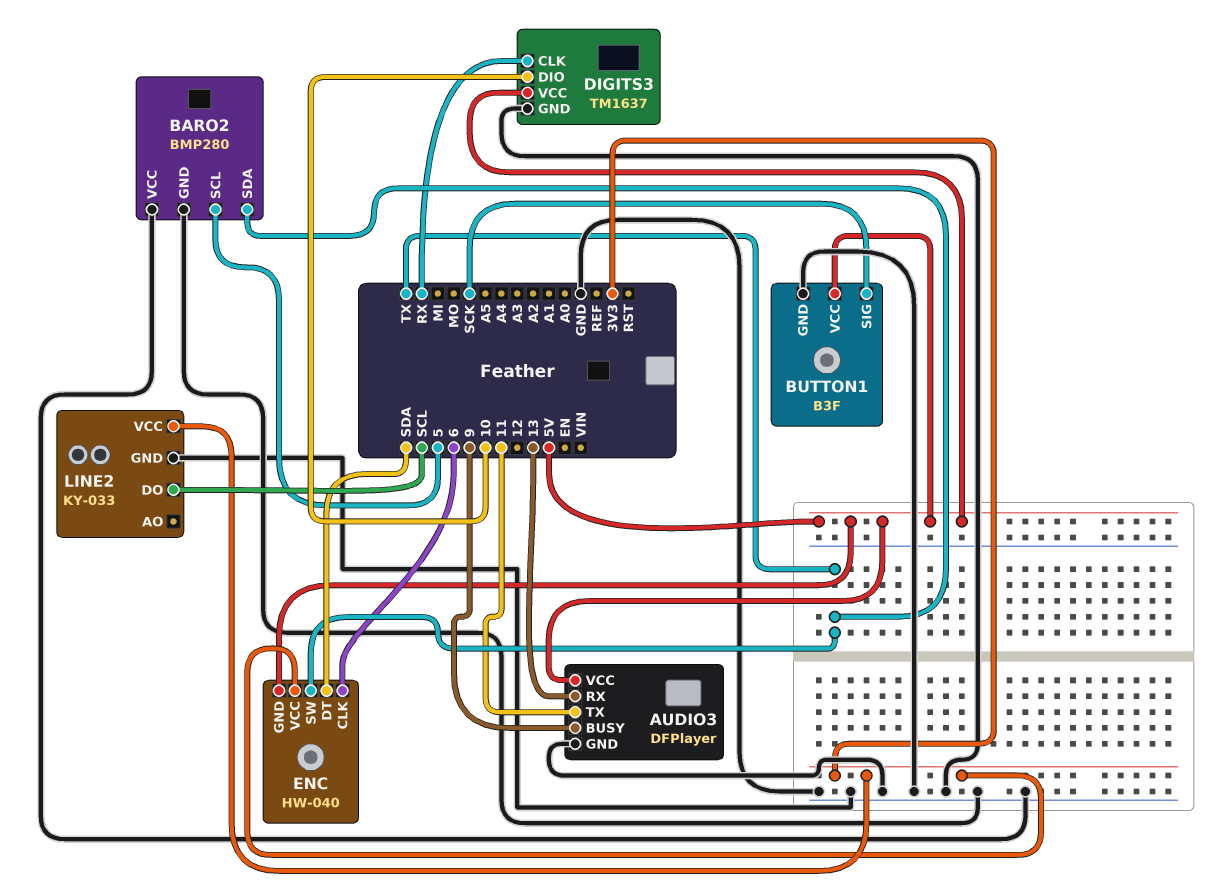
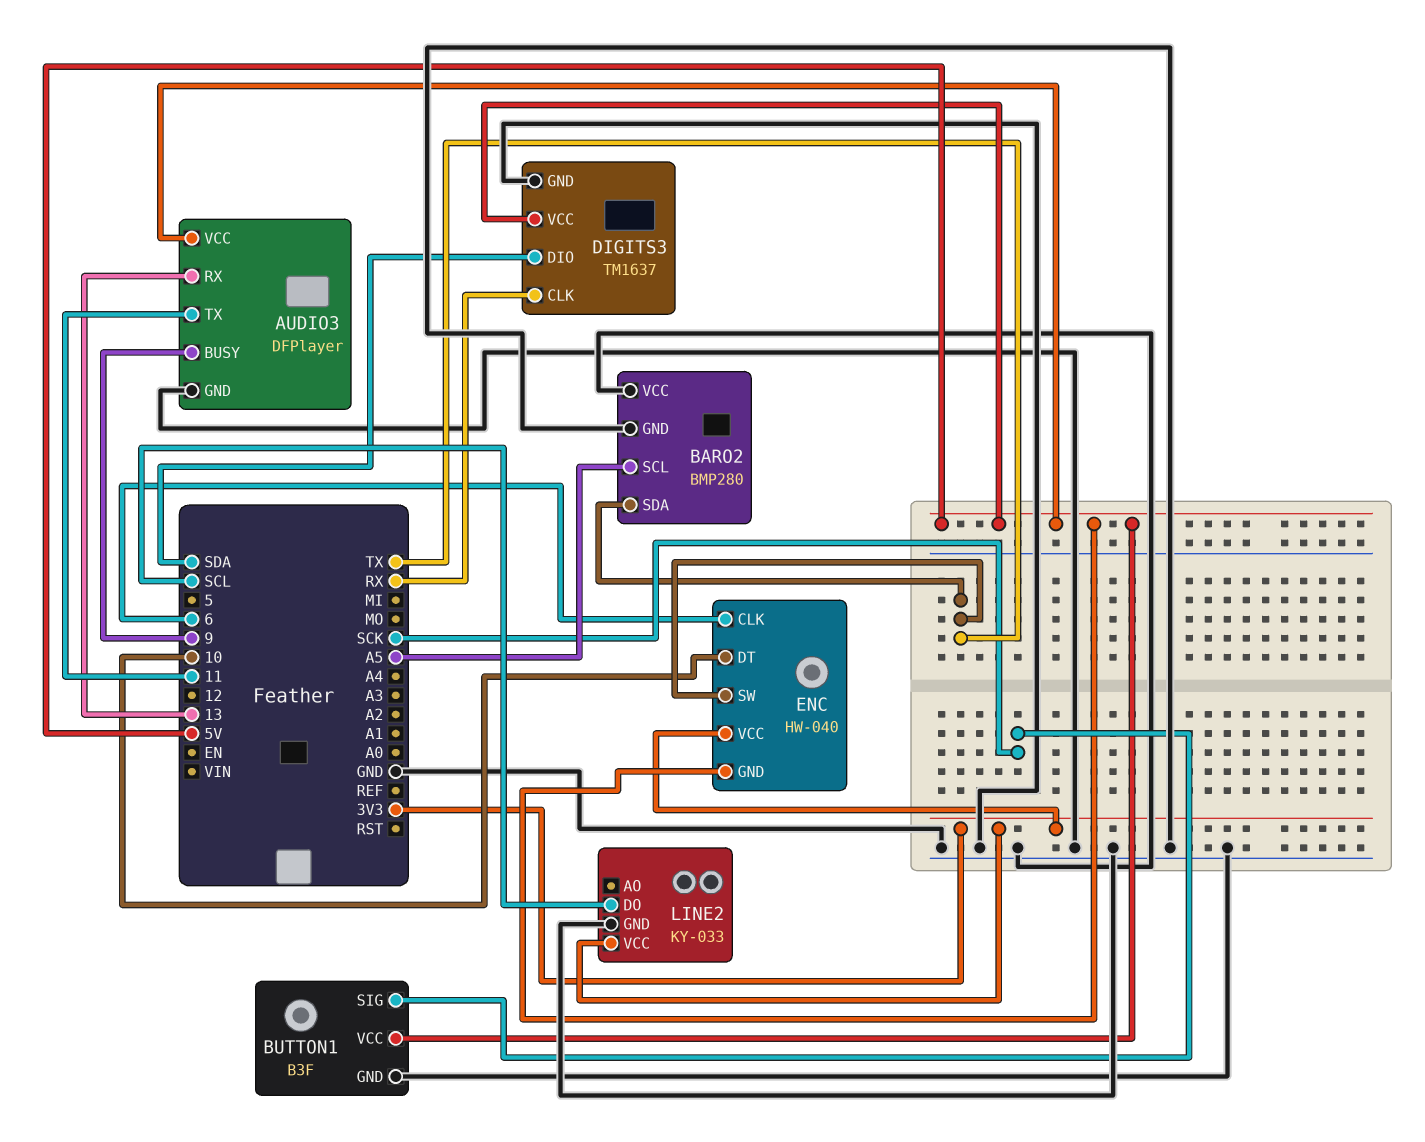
BARO2 pin SCL: 5 -> A5
DIGITS3 pin DIO: 10 -> SDA
ENC pin DT: SDA -> 10

